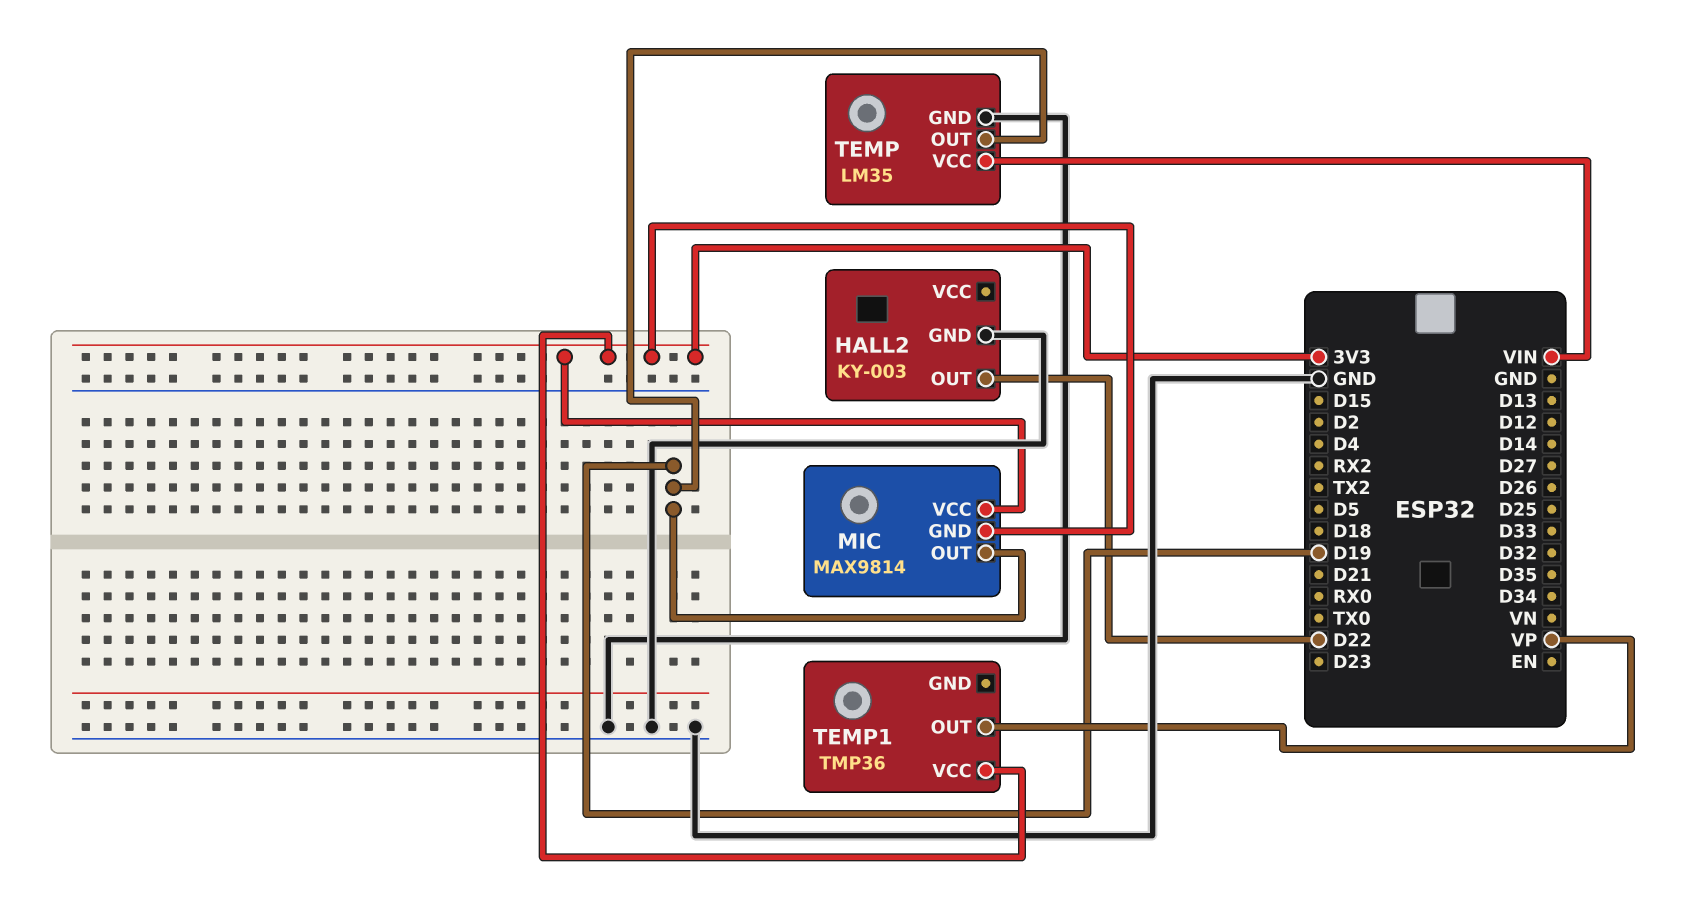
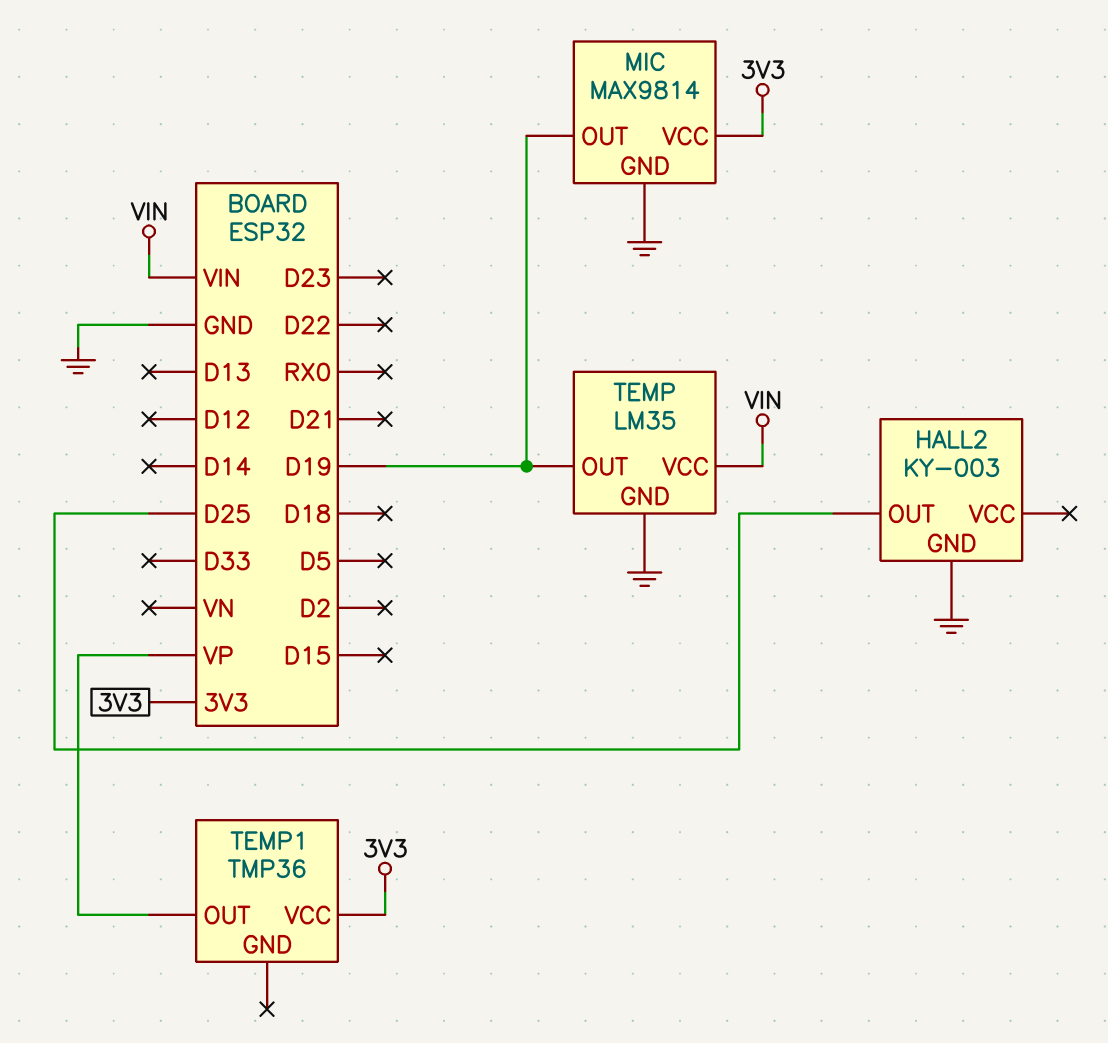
HALL2 pin OUT: D22 -> D25
MIC pin GND: 3V3 -> GND

